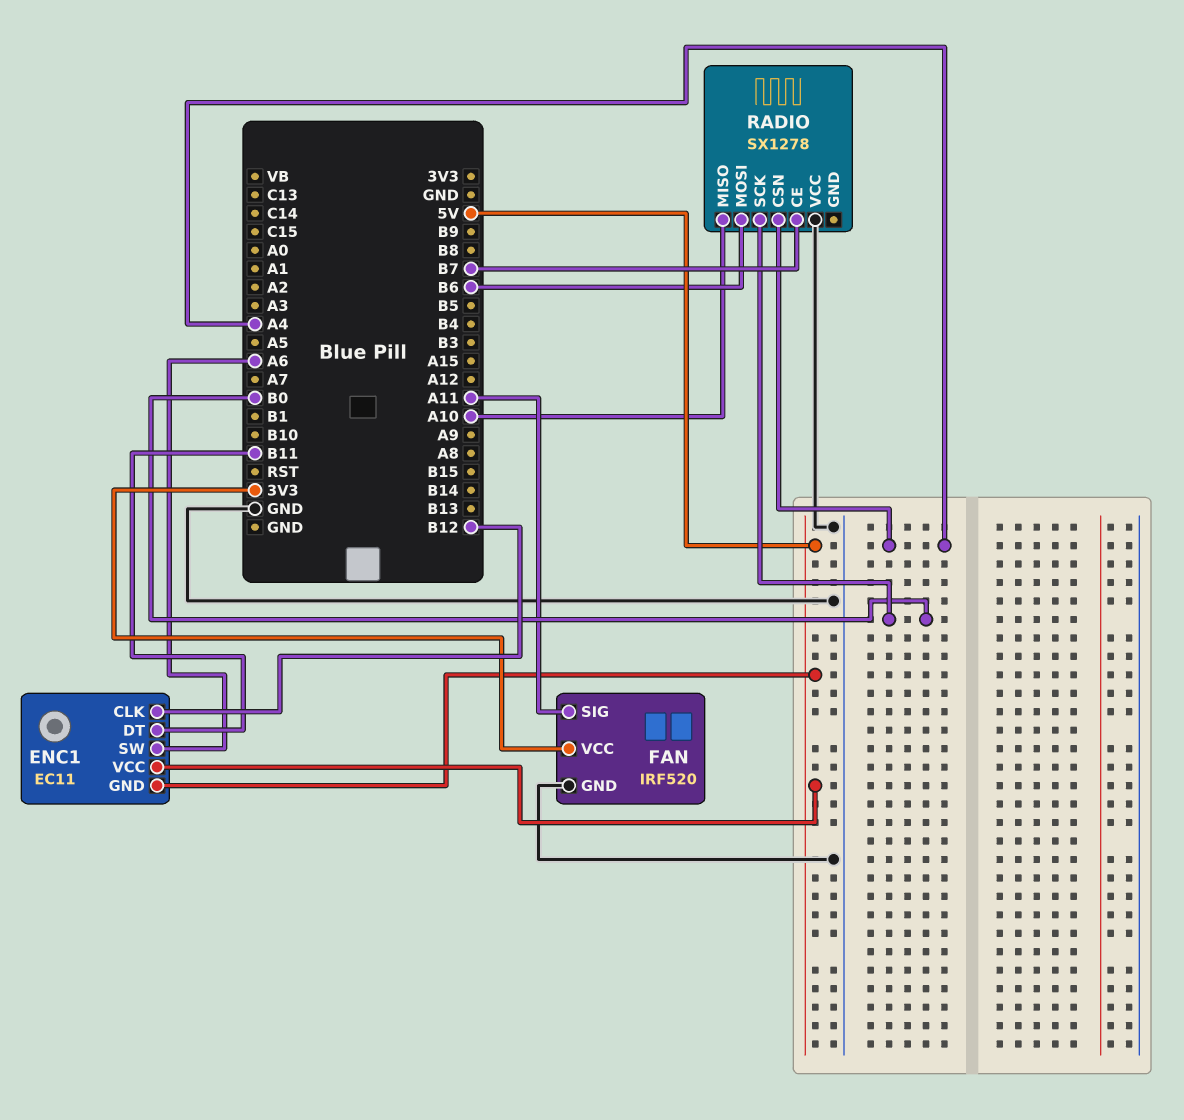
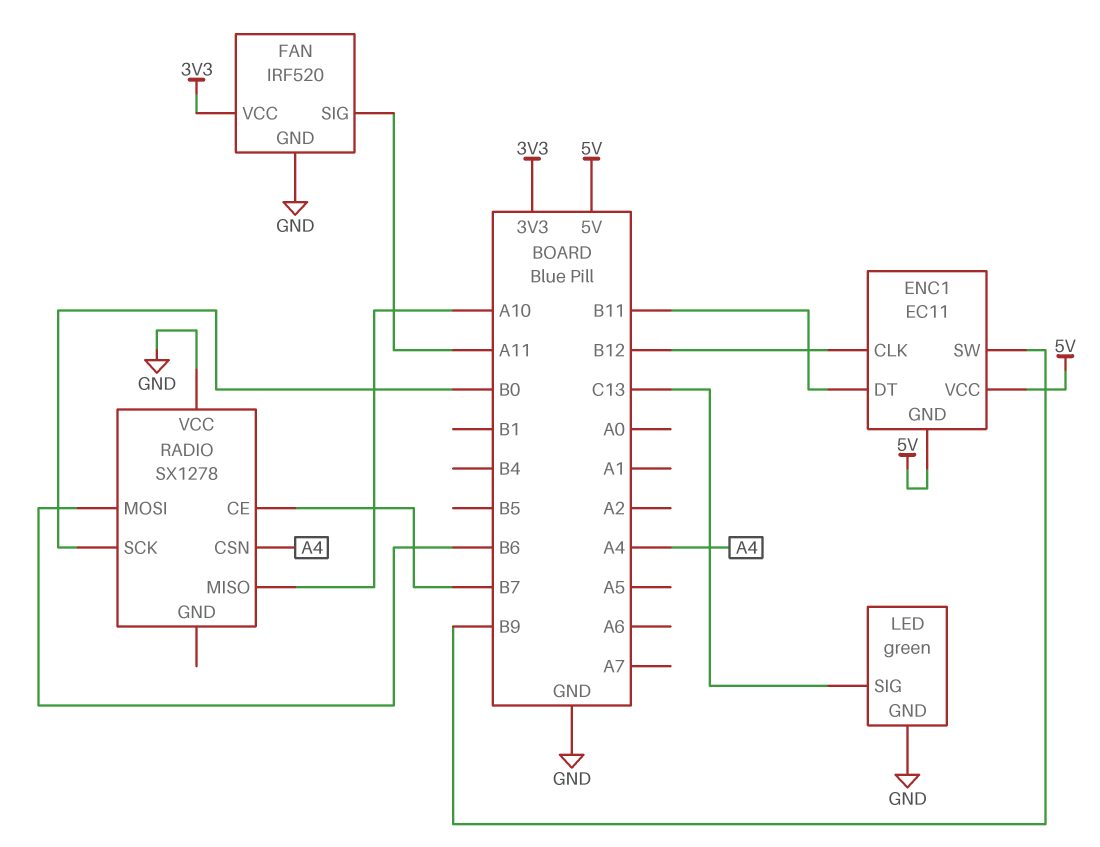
ENC1 pin SW: A6 -> B9
LED: none -> green
LED pin GND: none -> GND
LED pin SIG: none -> C13

